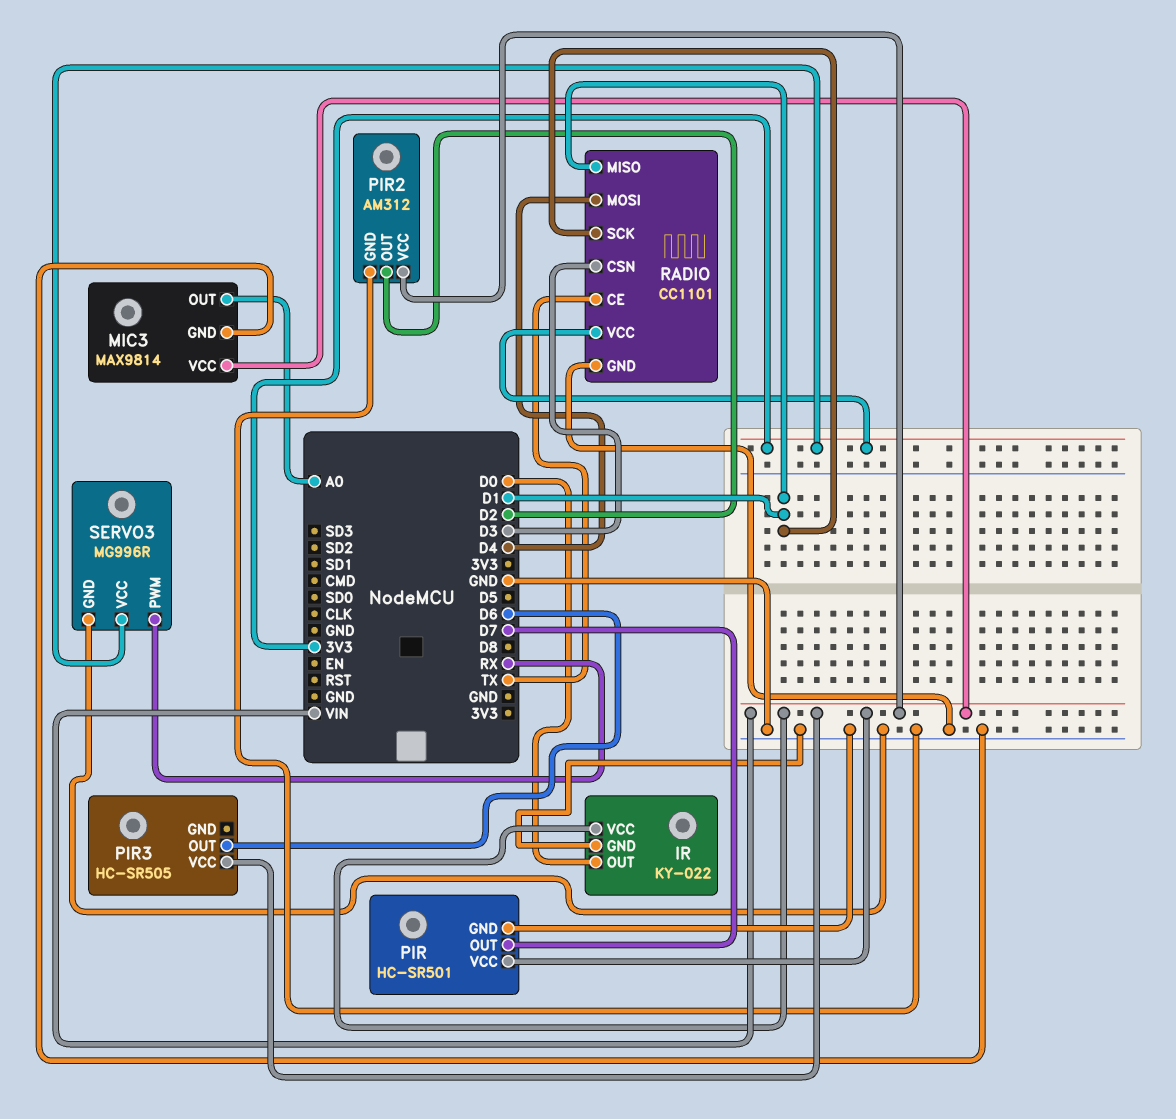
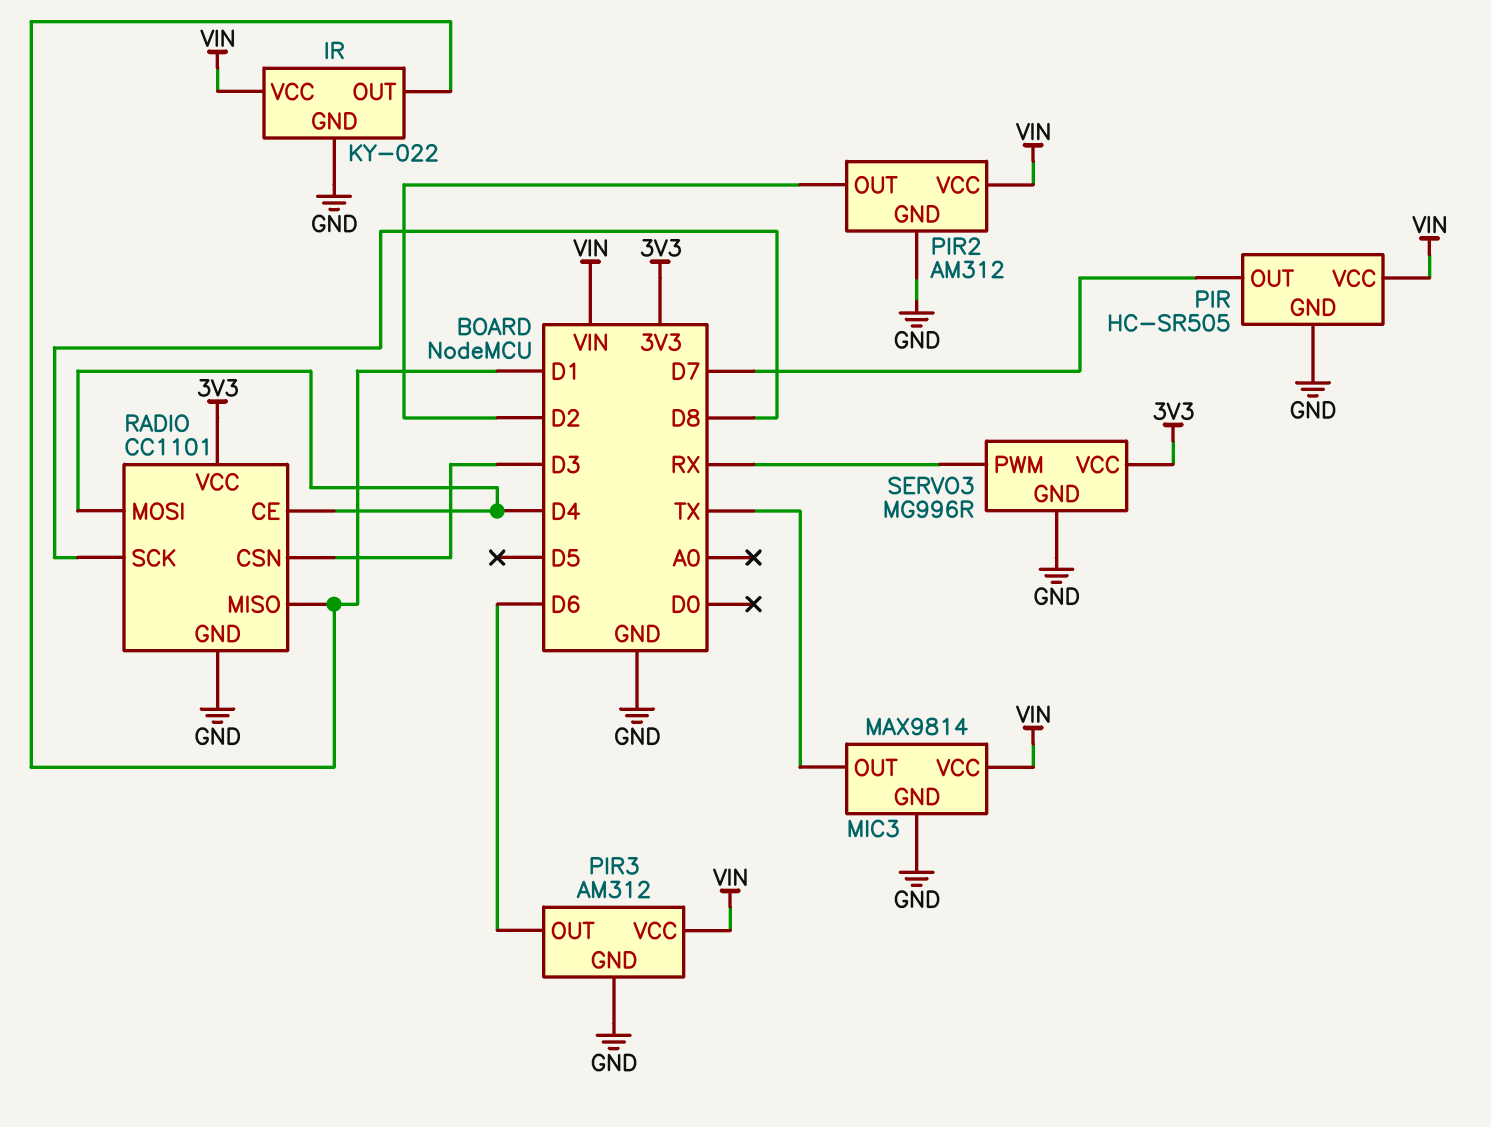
IR pin OUT: D0 -> D1
MIC3 pin OUT: A0 -> TX
PIR: HC-SR501 -> HC-SR505
PIR3: HC-SR505 -> AM312
PIR3 pin GND: none -> GND
RADIO pin CE: TX -> D4
RADIO pin SCK: D1 -> D8

